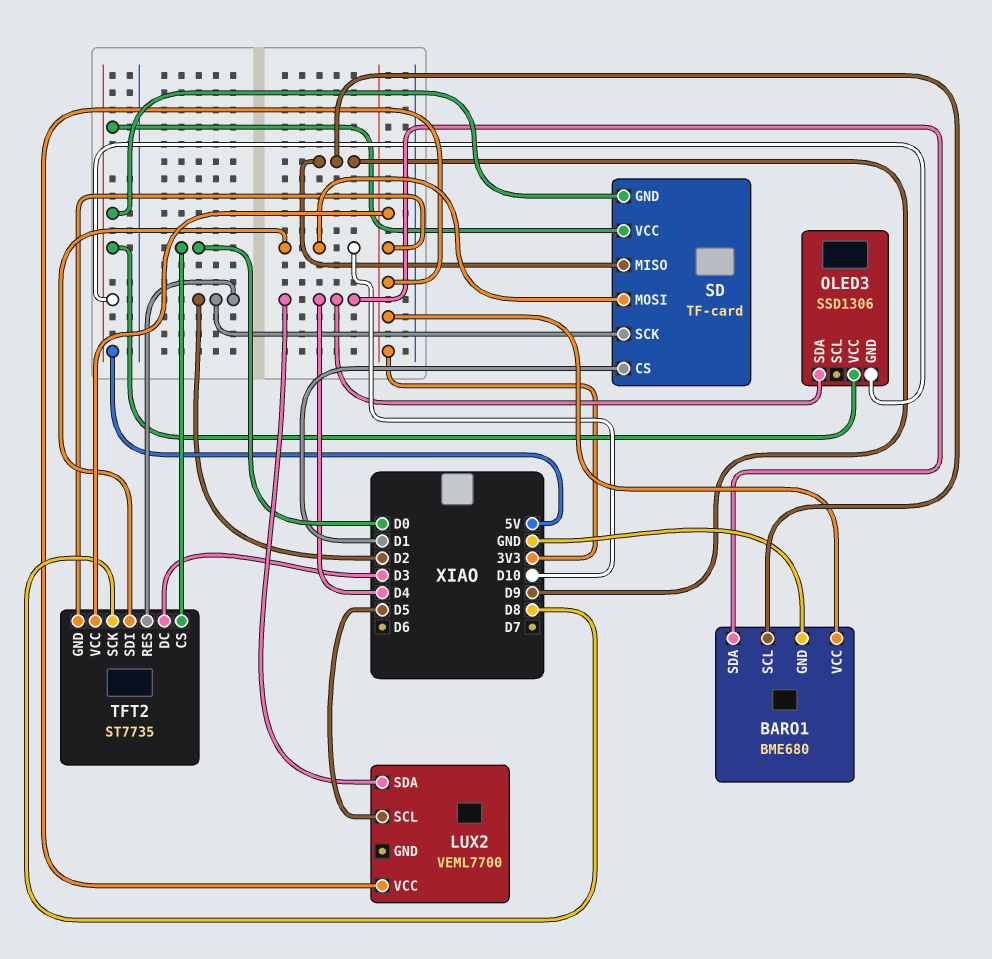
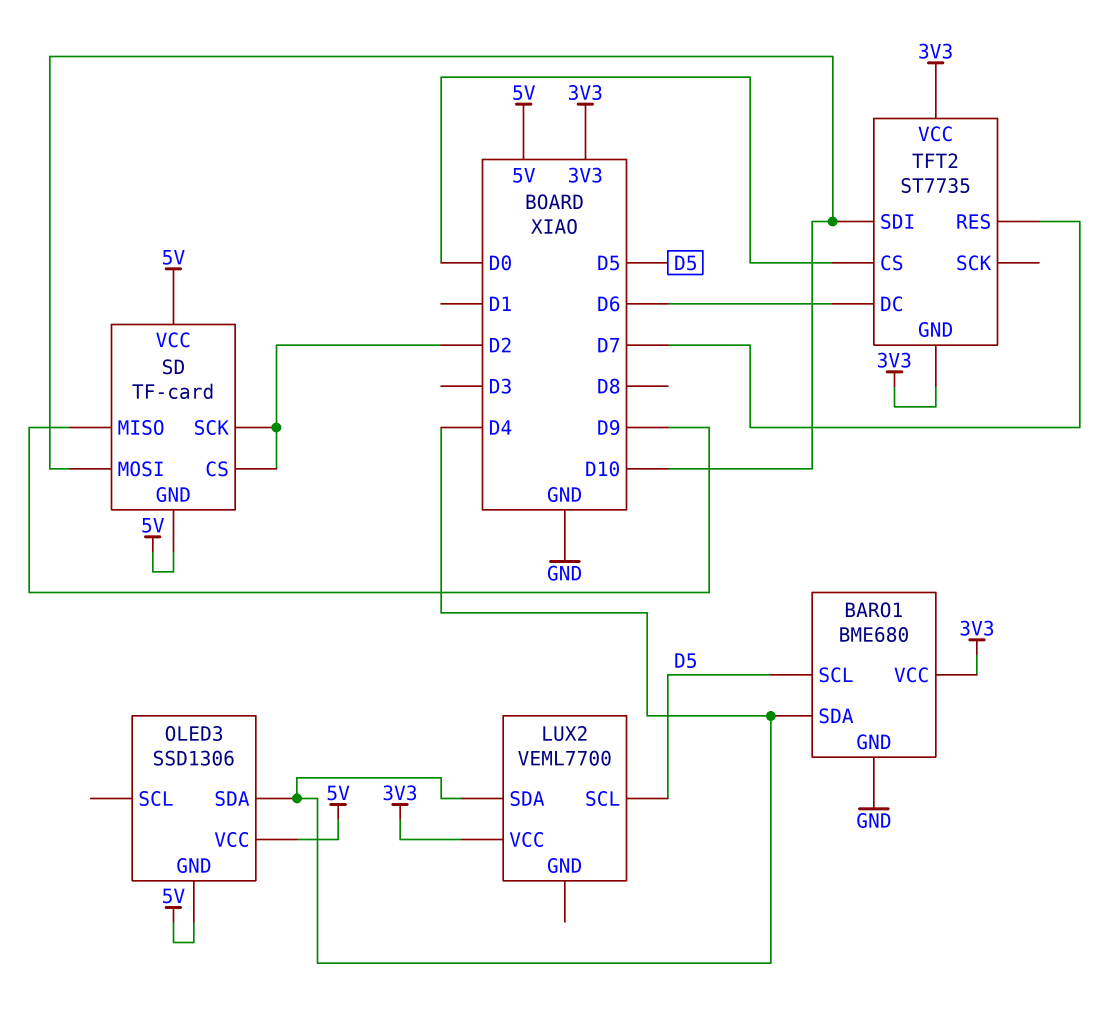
BARO1 pin SCL: D9 -> D5
SD pin CS: D1 -> D2
TFT2 pin DC: D3 -> D6
TFT2 pin RES: D2 -> D7
TFT2 pin SCK: D8 -> none

